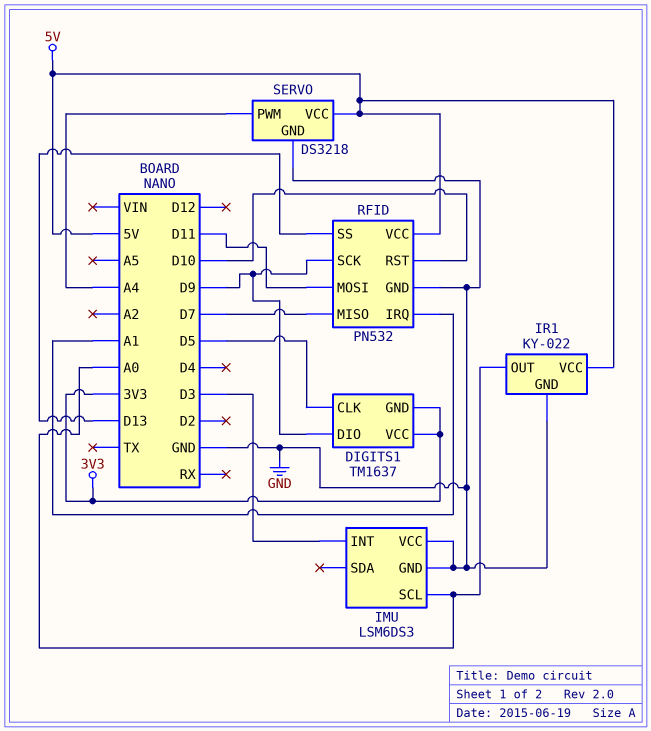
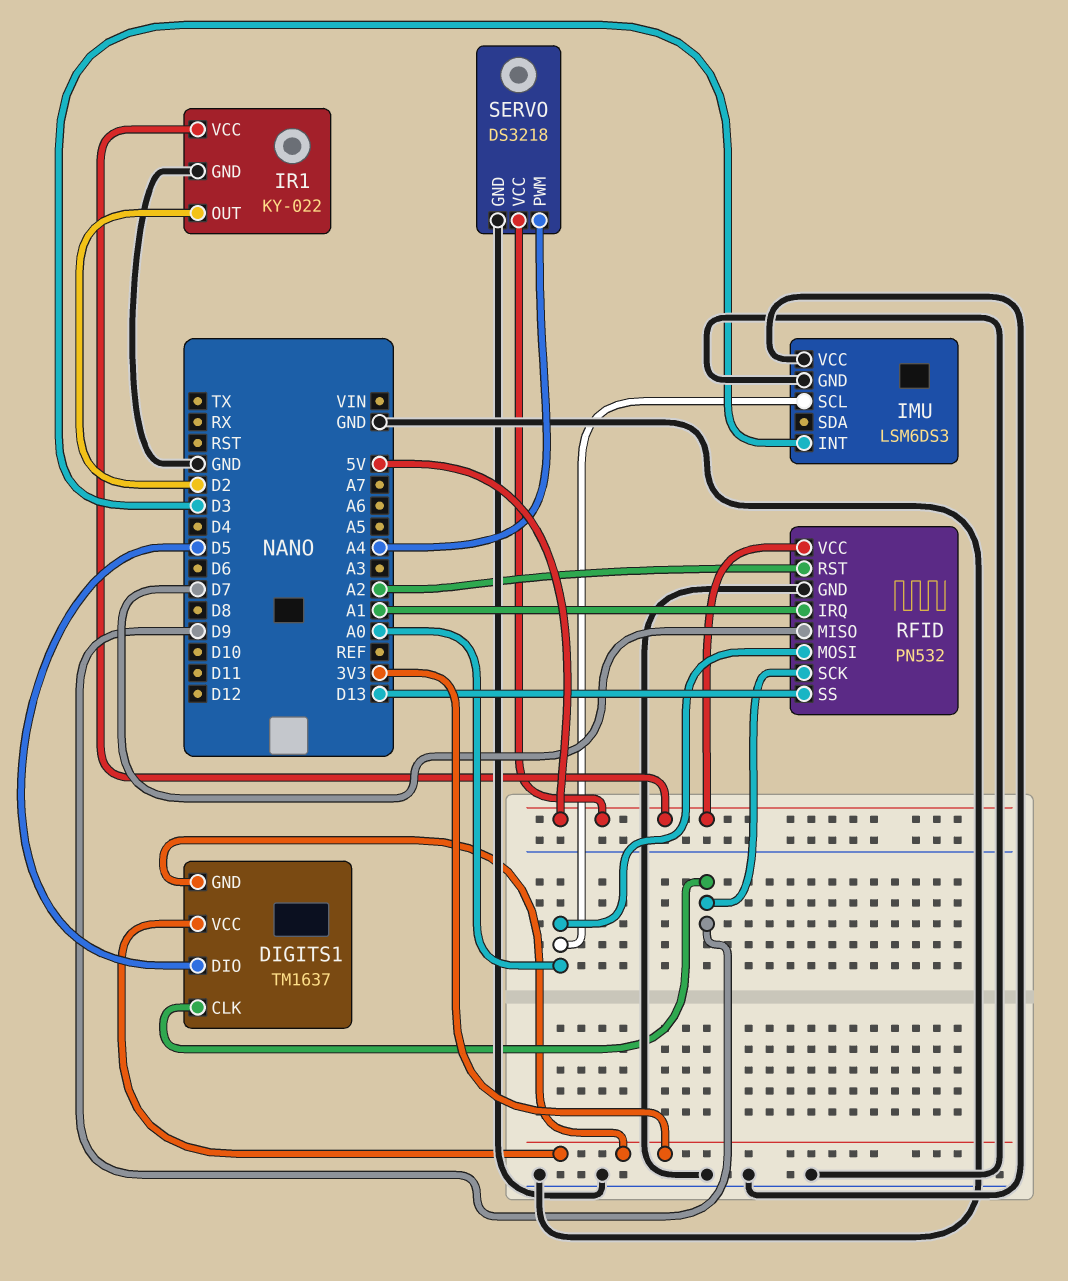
DIGITS1 pin CLK: D5 -> D9
DIGITS1 pin DIO: D9 -> D5
IR1 pin OUT: A0 -> D2
RFID pin MOSI: D11 -> A0
RFID pin RST: D10 -> A2

